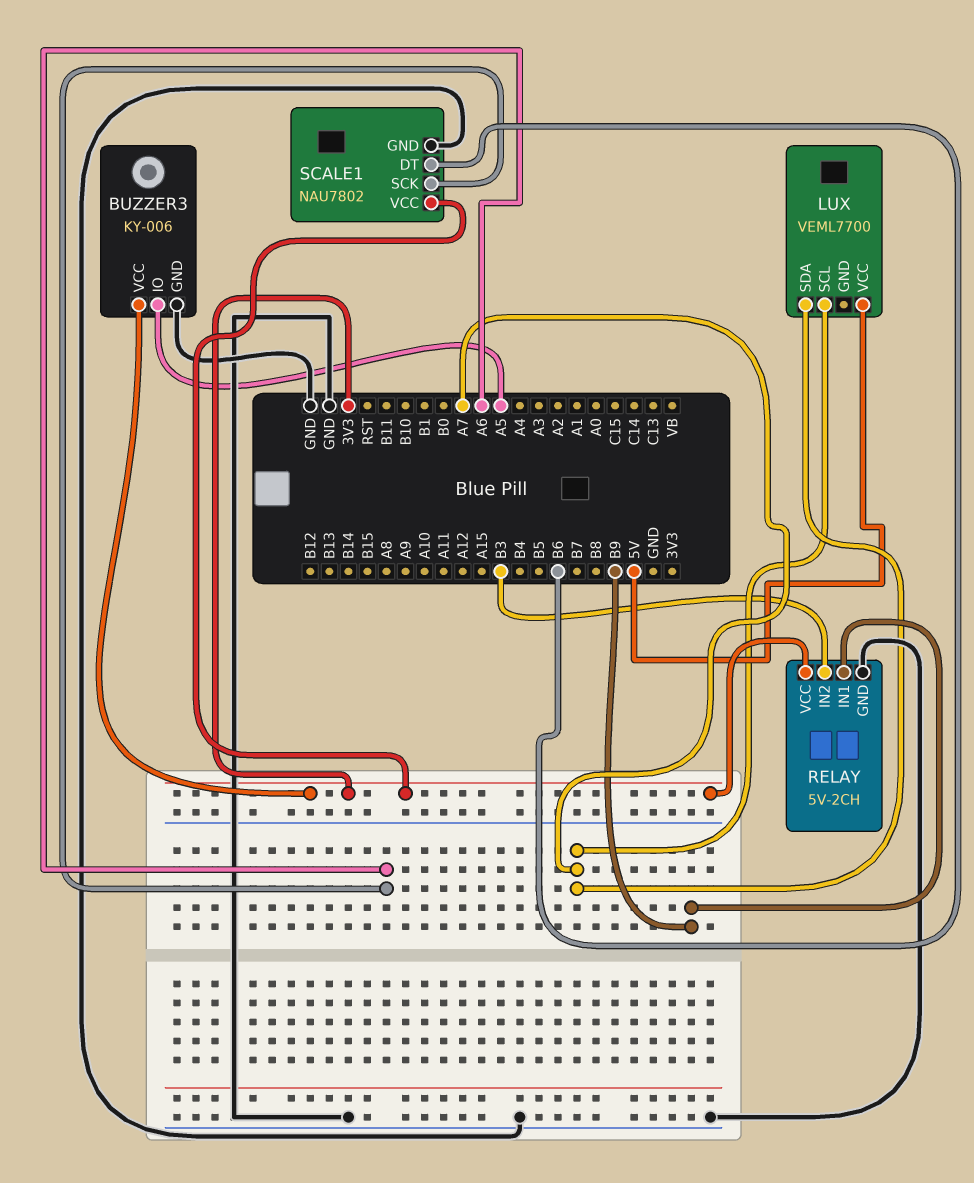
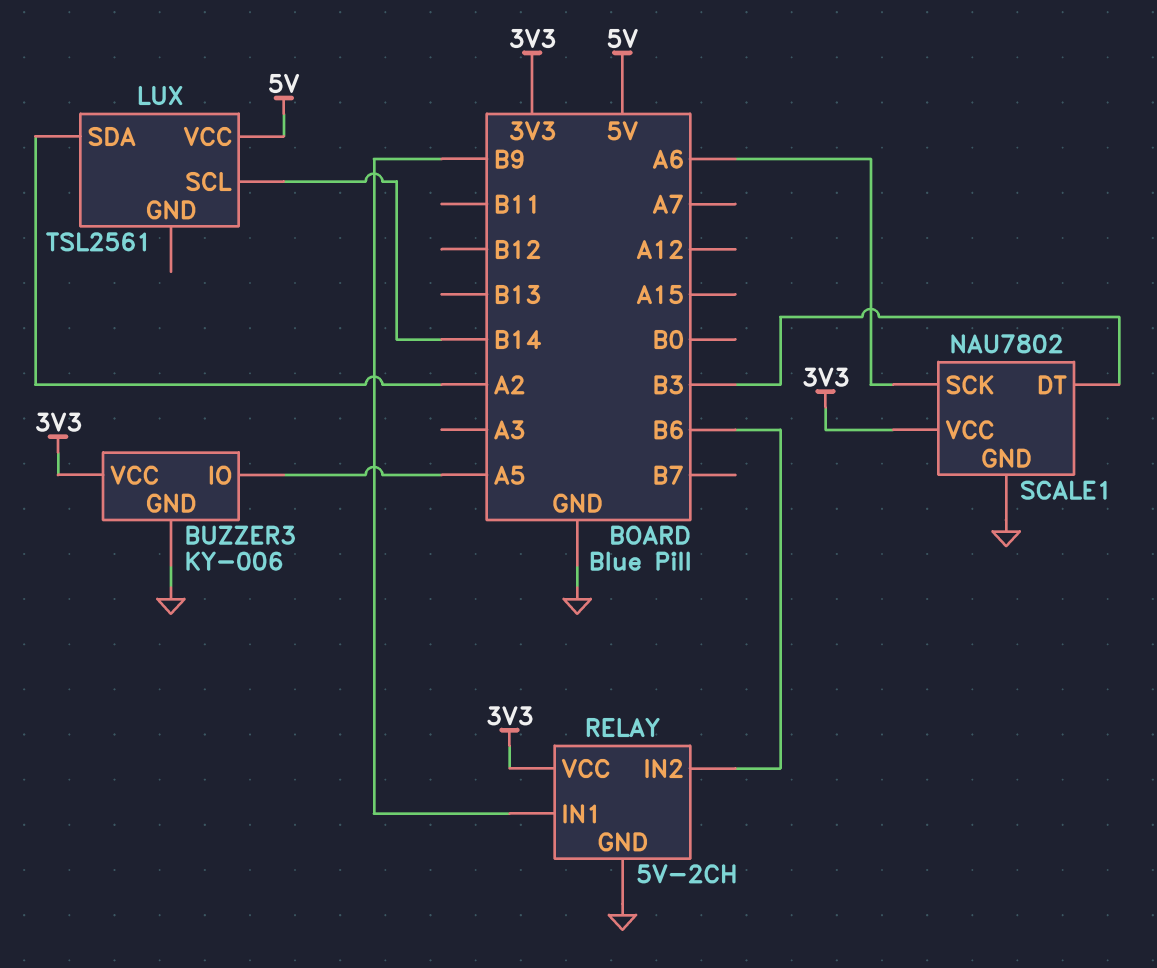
LUX: VEML7700 -> TSL2561
LUX pin SCL: A7 -> B14
LUX pin SDA: A7 -> A2
RELAY pin IN2: B3 -> B6
SCALE1 pin DT: B6 -> B3

